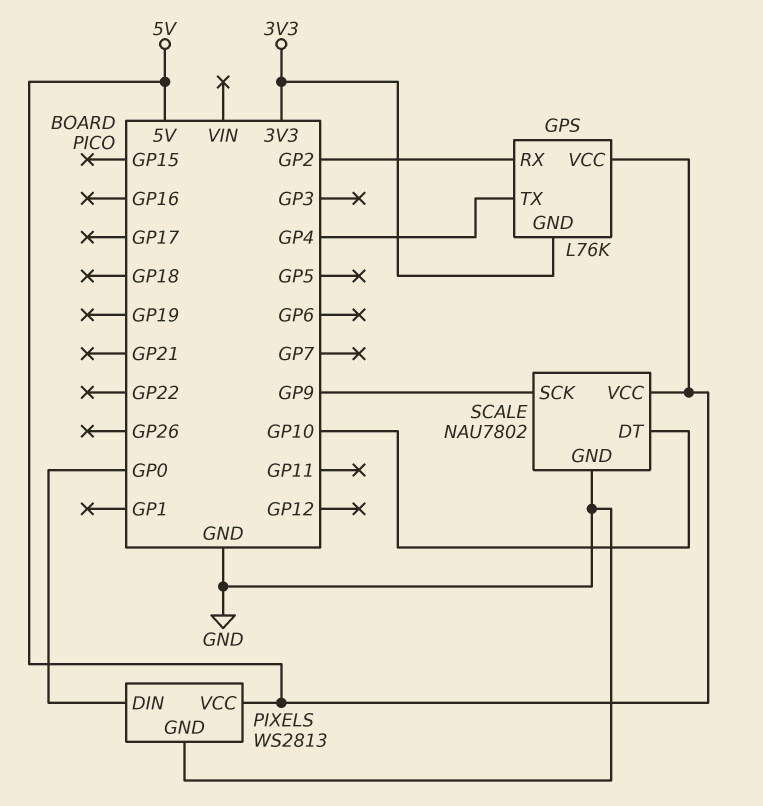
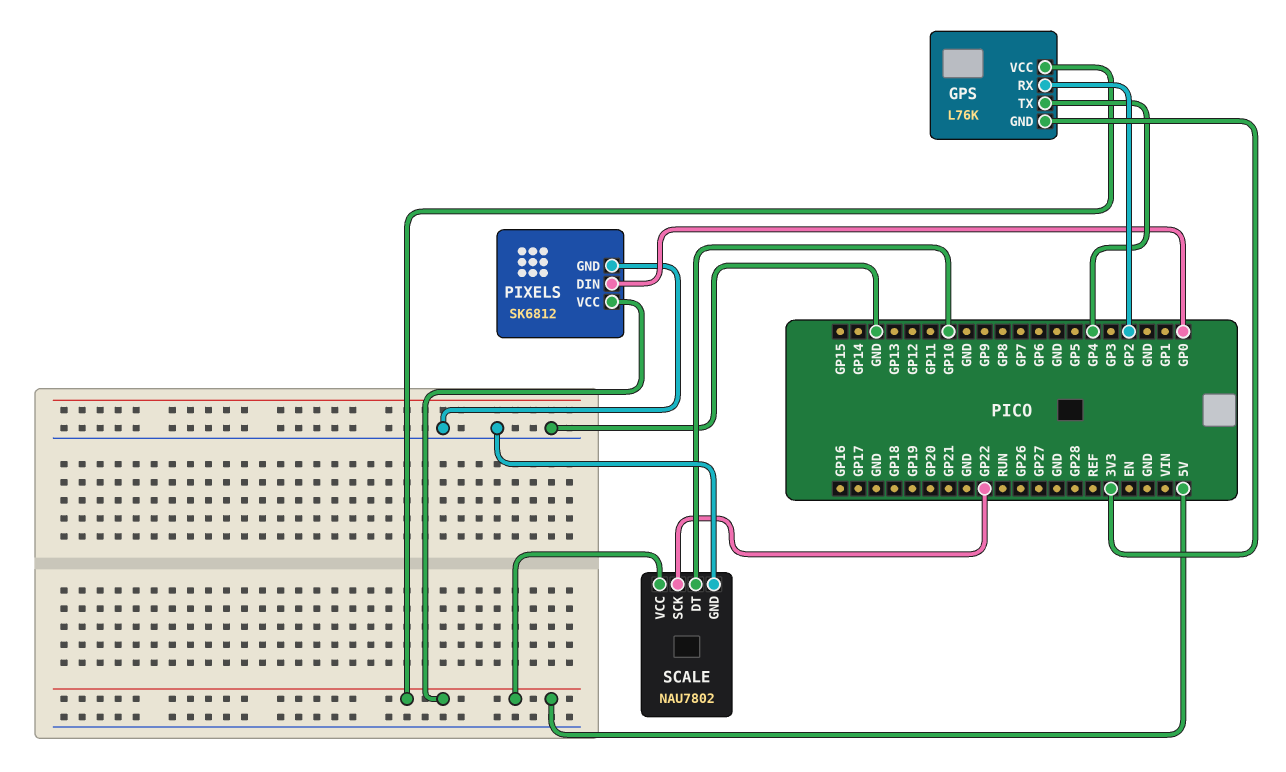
PIXELS: WS2813 -> SK6812
SCALE pin SCK: GP9 -> GP22

